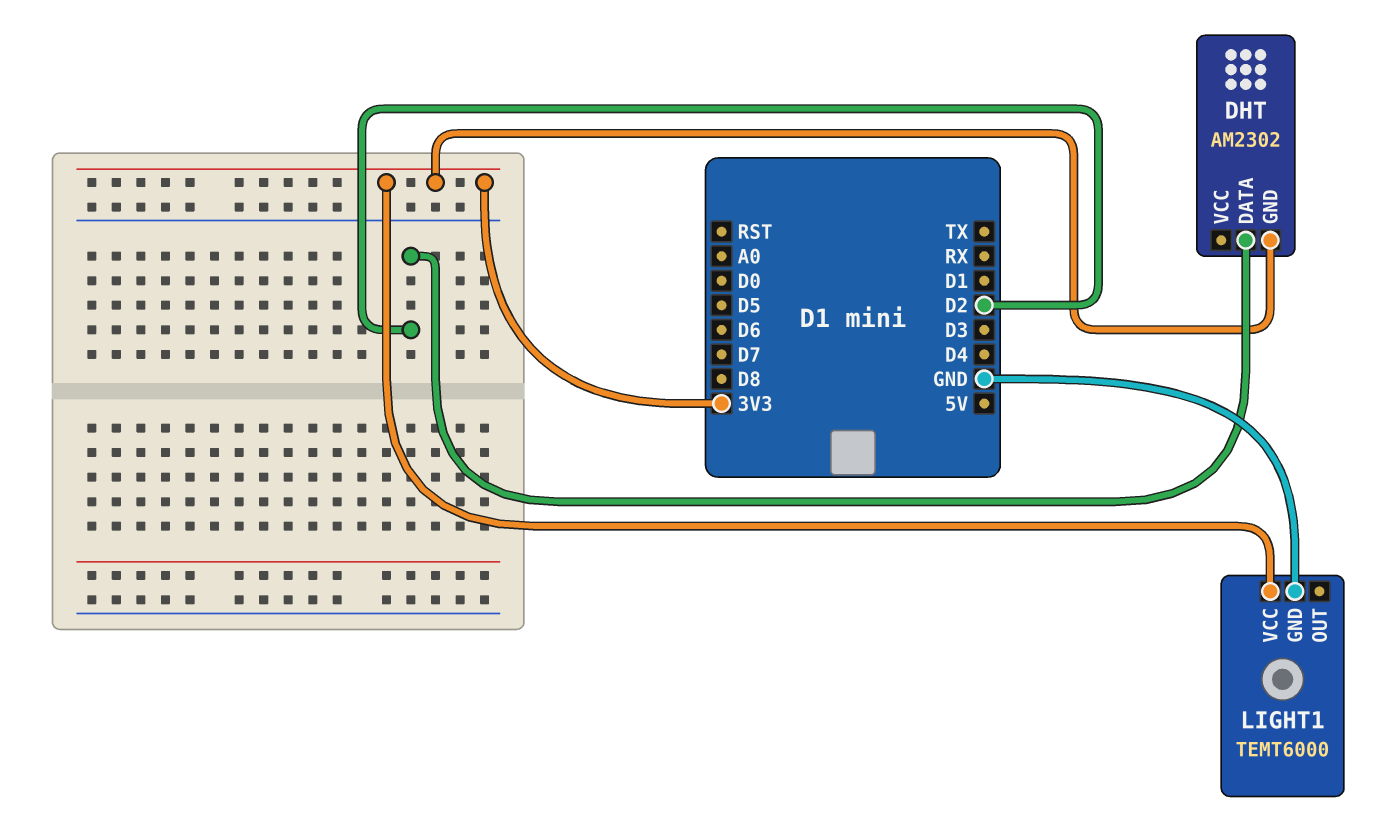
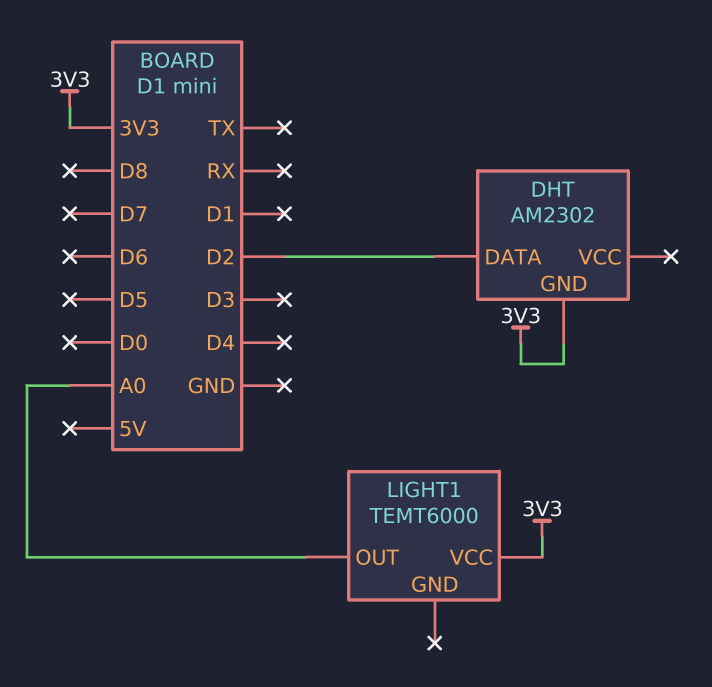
LIGHT1 pin GND: GND -> none
LIGHT1 pin OUT: none -> A0

